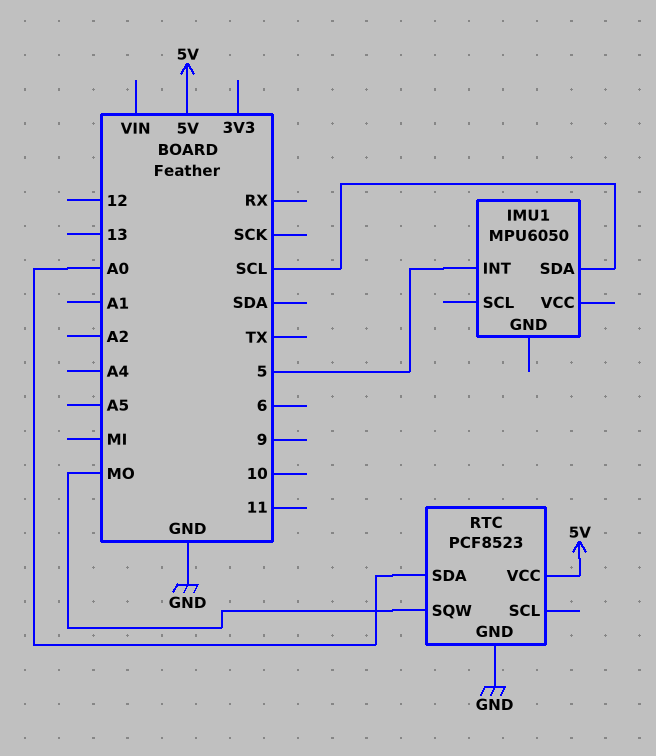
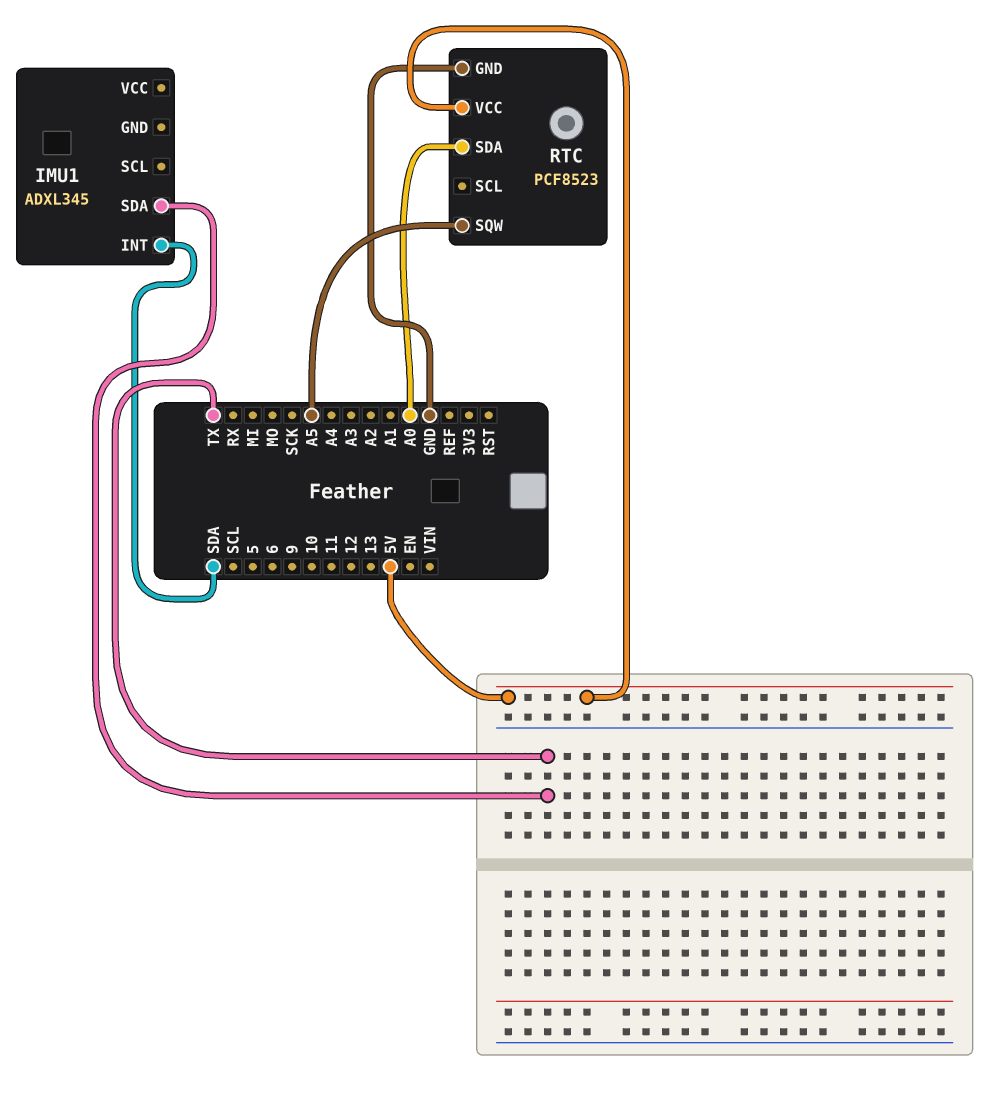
IMU1: MPU6050 -> ADXL345
IMU1 pin INT: 5 -> SDA
IMU1 pin SDA: SCL -> TX
RTC pin SQW: MO -> A5

